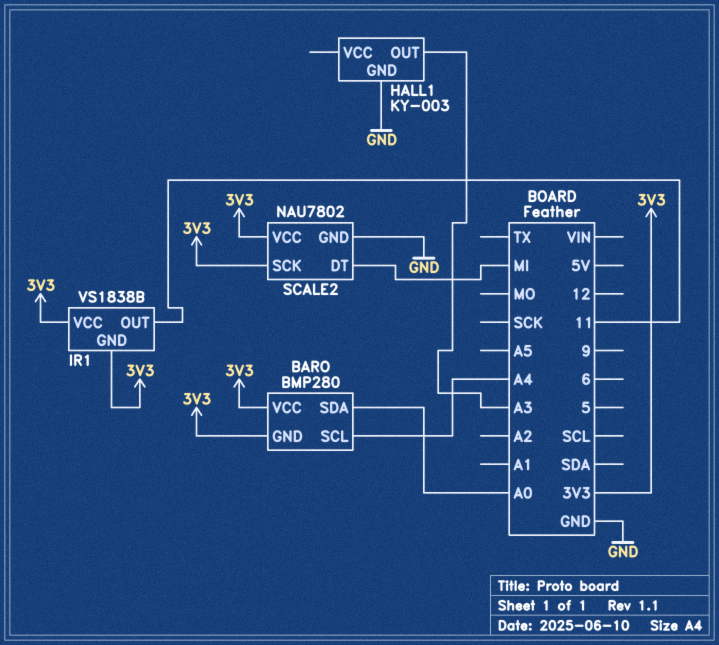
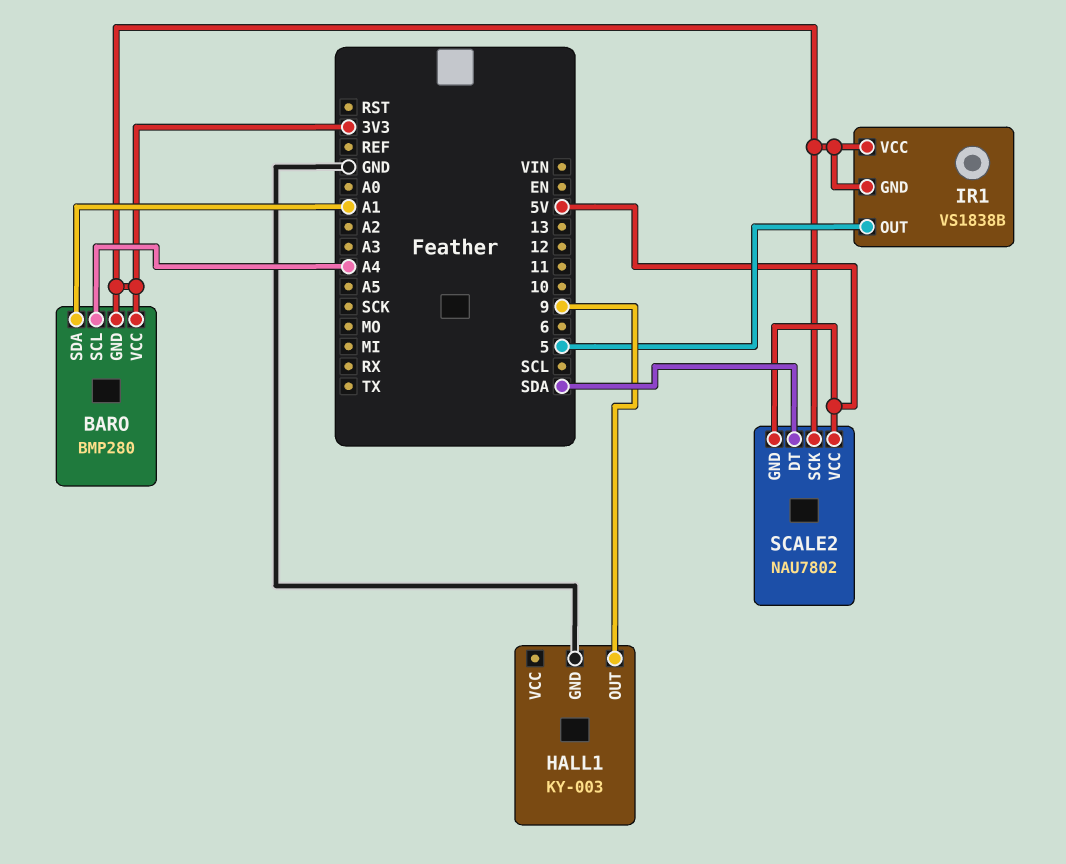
BARO pin SDA: A0 -> A1
HALL1 pin OUT: A3 -> 9
IR1 pin OUT: 11 -> 5
SCALE2 pin DT: MI -> SDA
SCALE2 pin GND: GND -> 5V
SCALE2 pin VCC: 3V3 -> 5V

